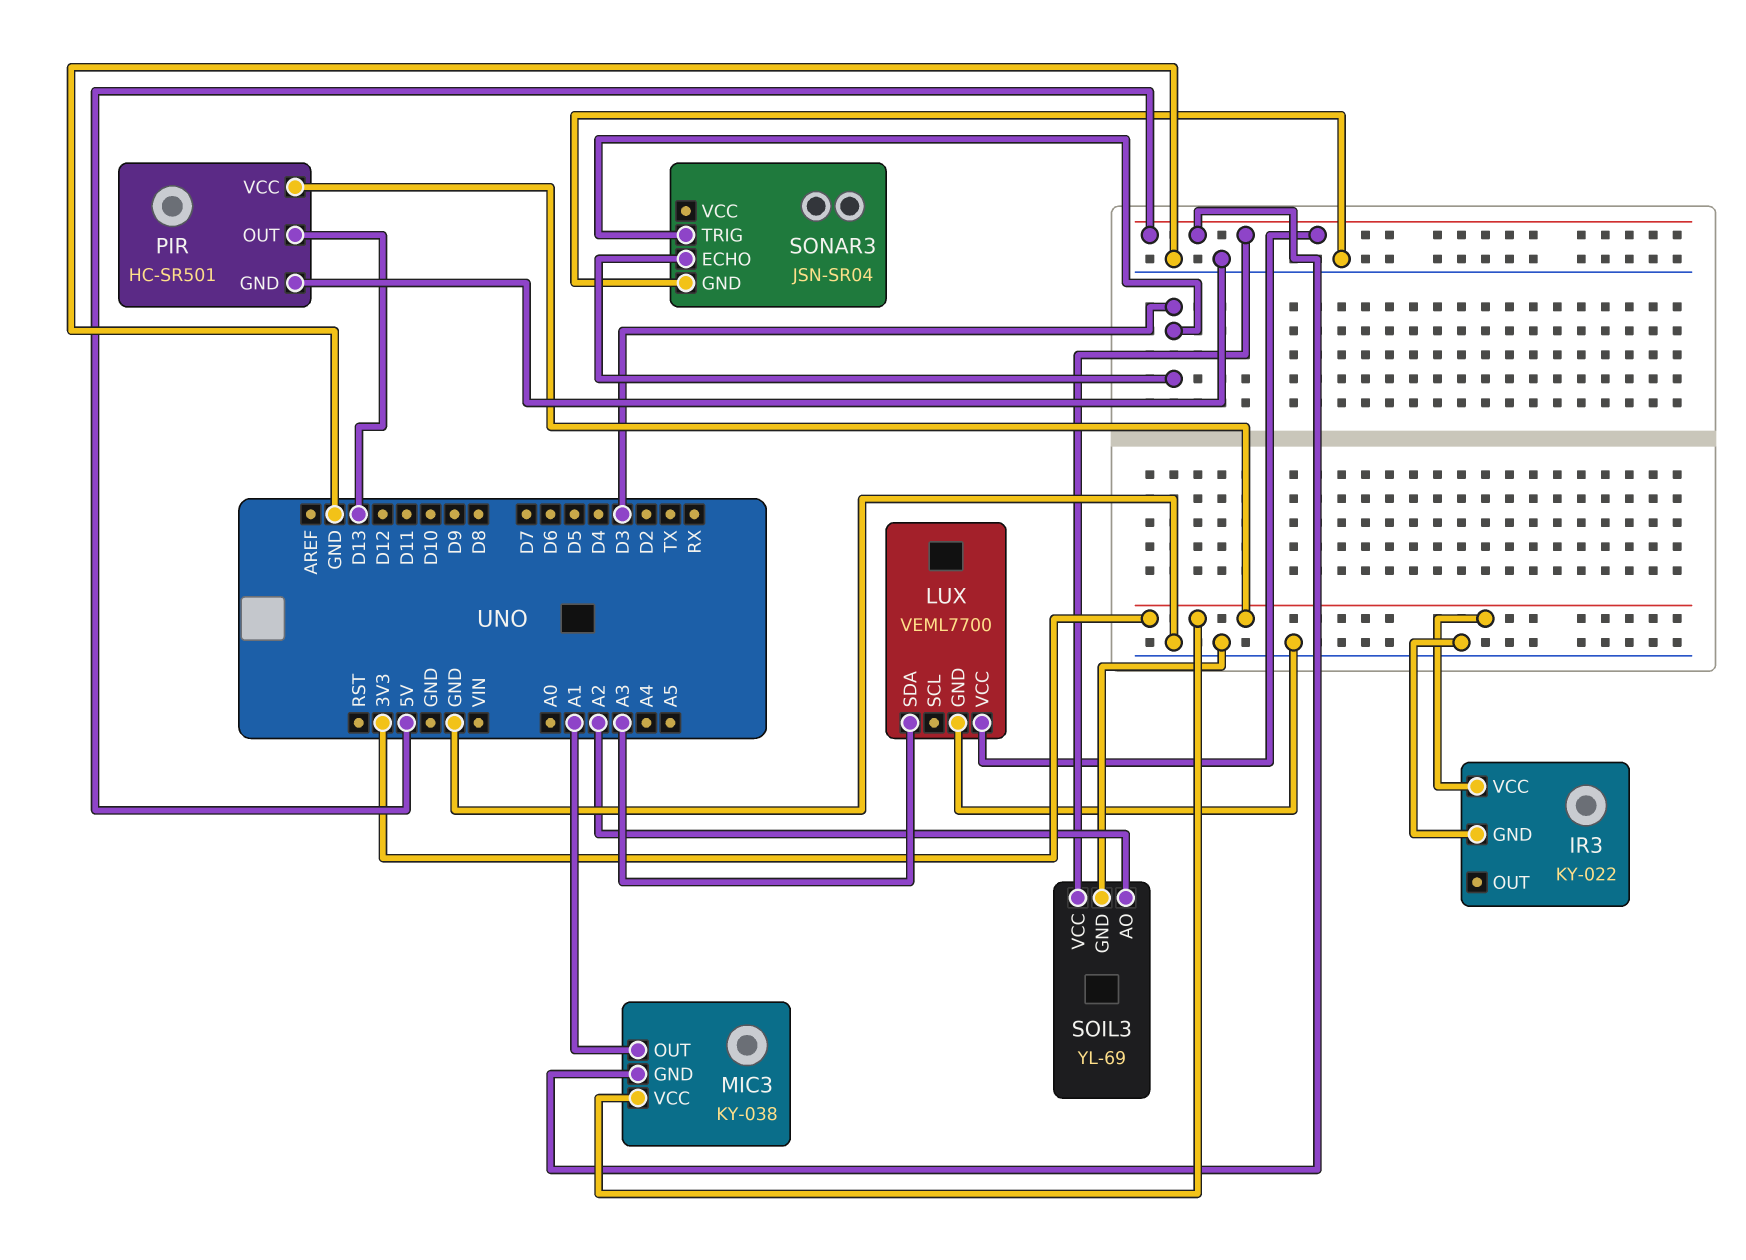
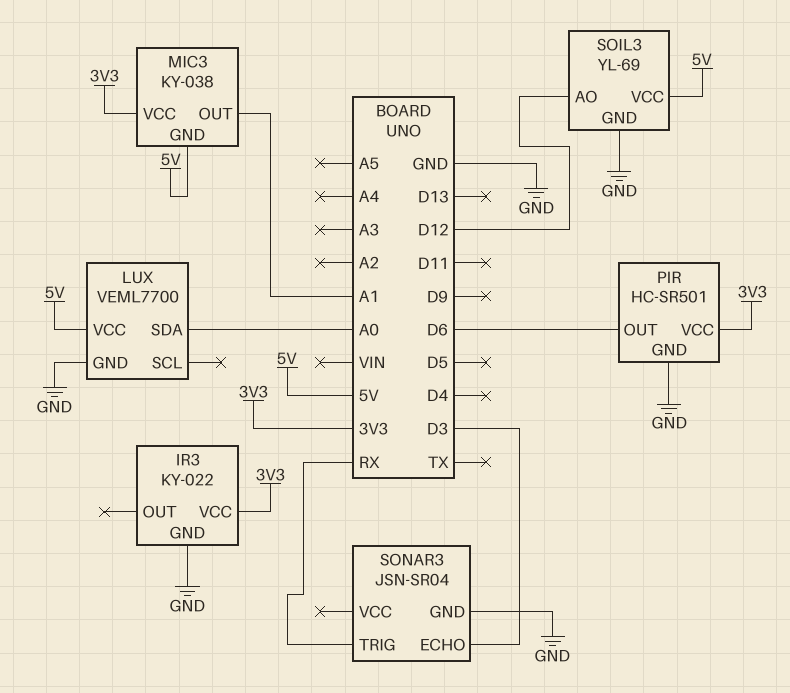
LUX pin SDA: A3 -> A0
PIR pin OUT: D13 -> D6
SOIL3 pin AO: A2 -> D12
SONAR3 pin TRIG: D3 -> RX

